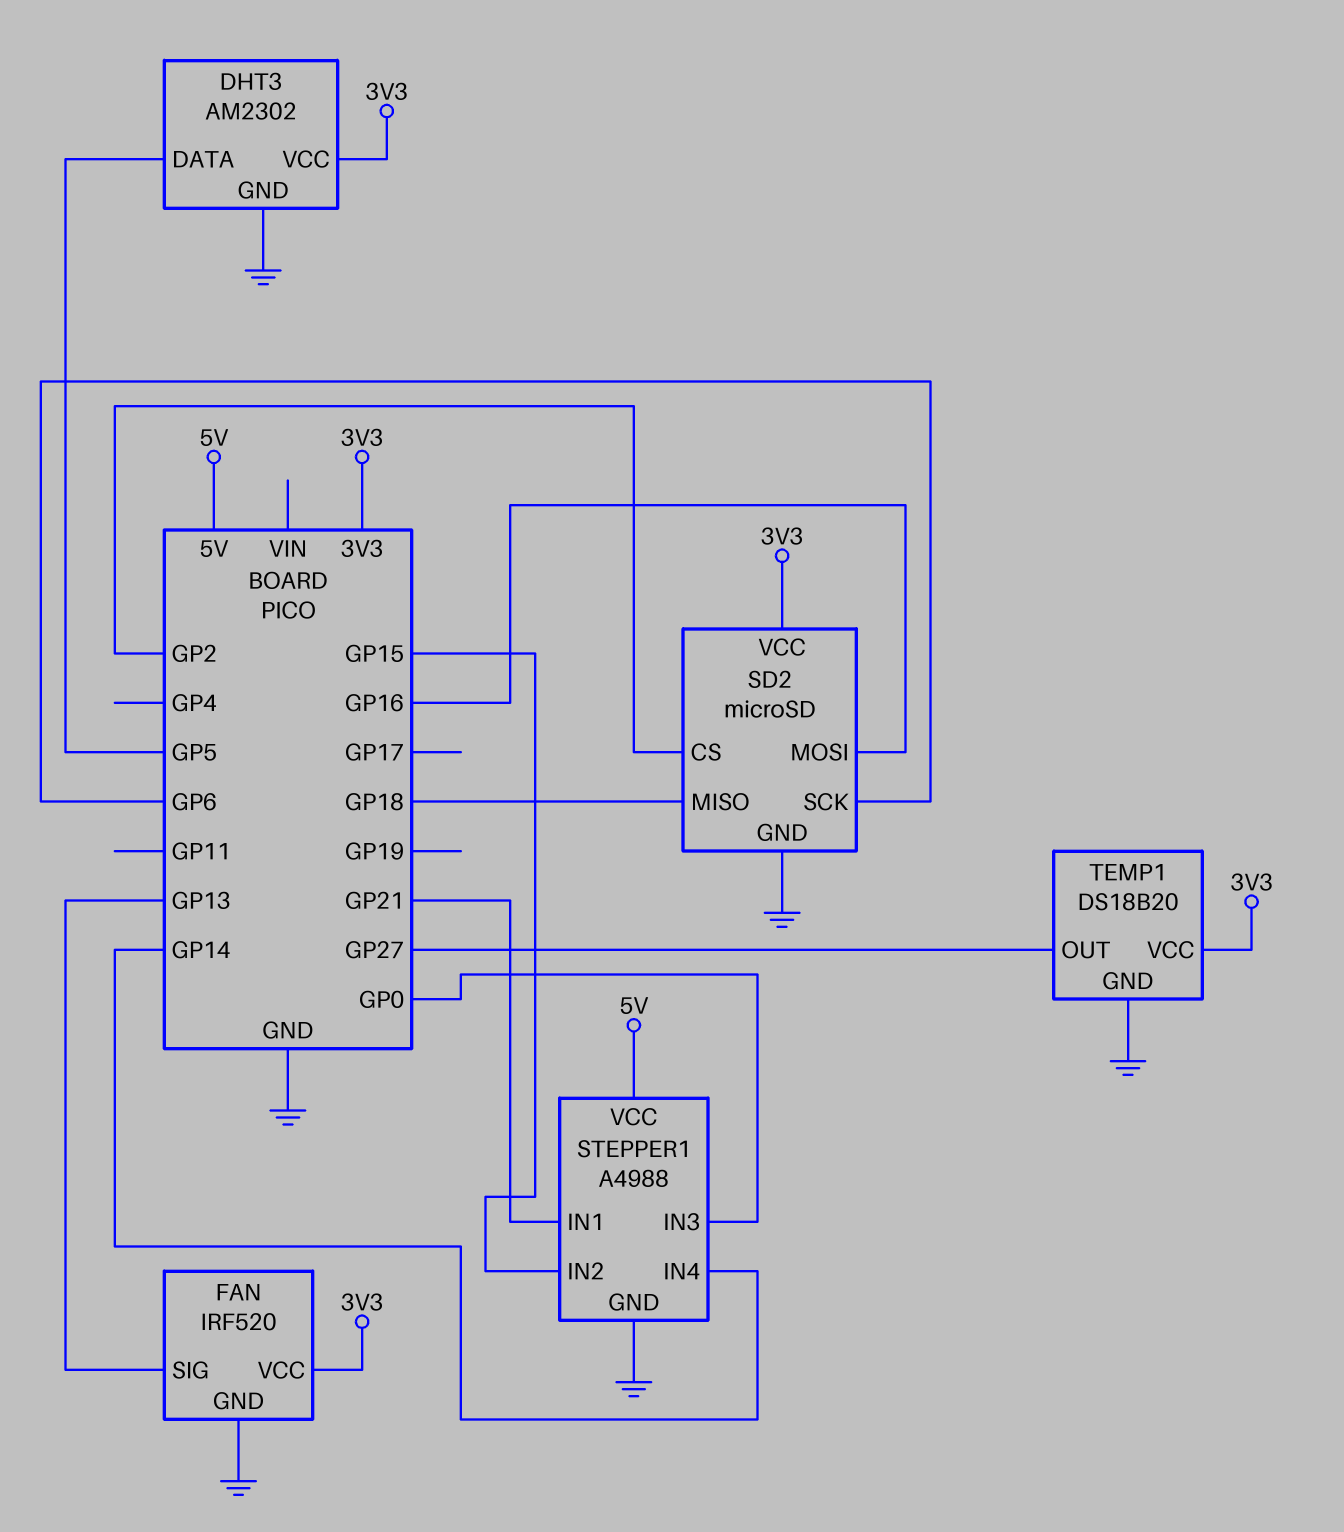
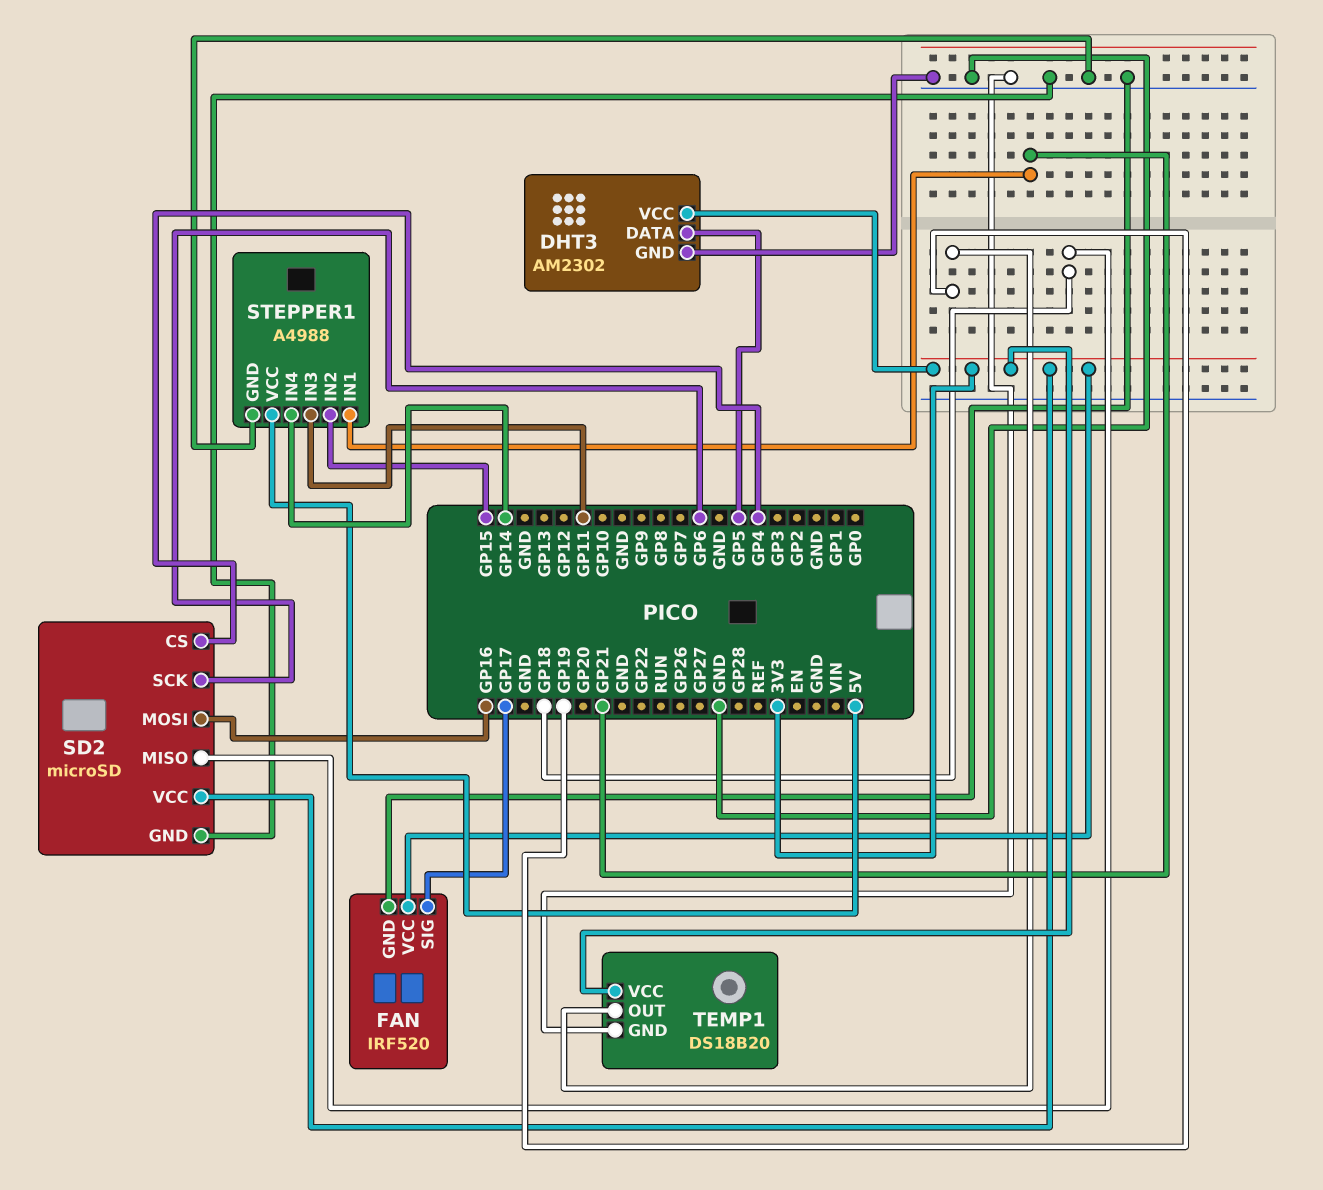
FAN pin SIG: GP13 -> GP17
SD2 pin CS: GP2 -> GP4
STEPPER1 pin IN3: GP0 -> GP11
TEMP1 pin OUT: GP27 -> GP19

